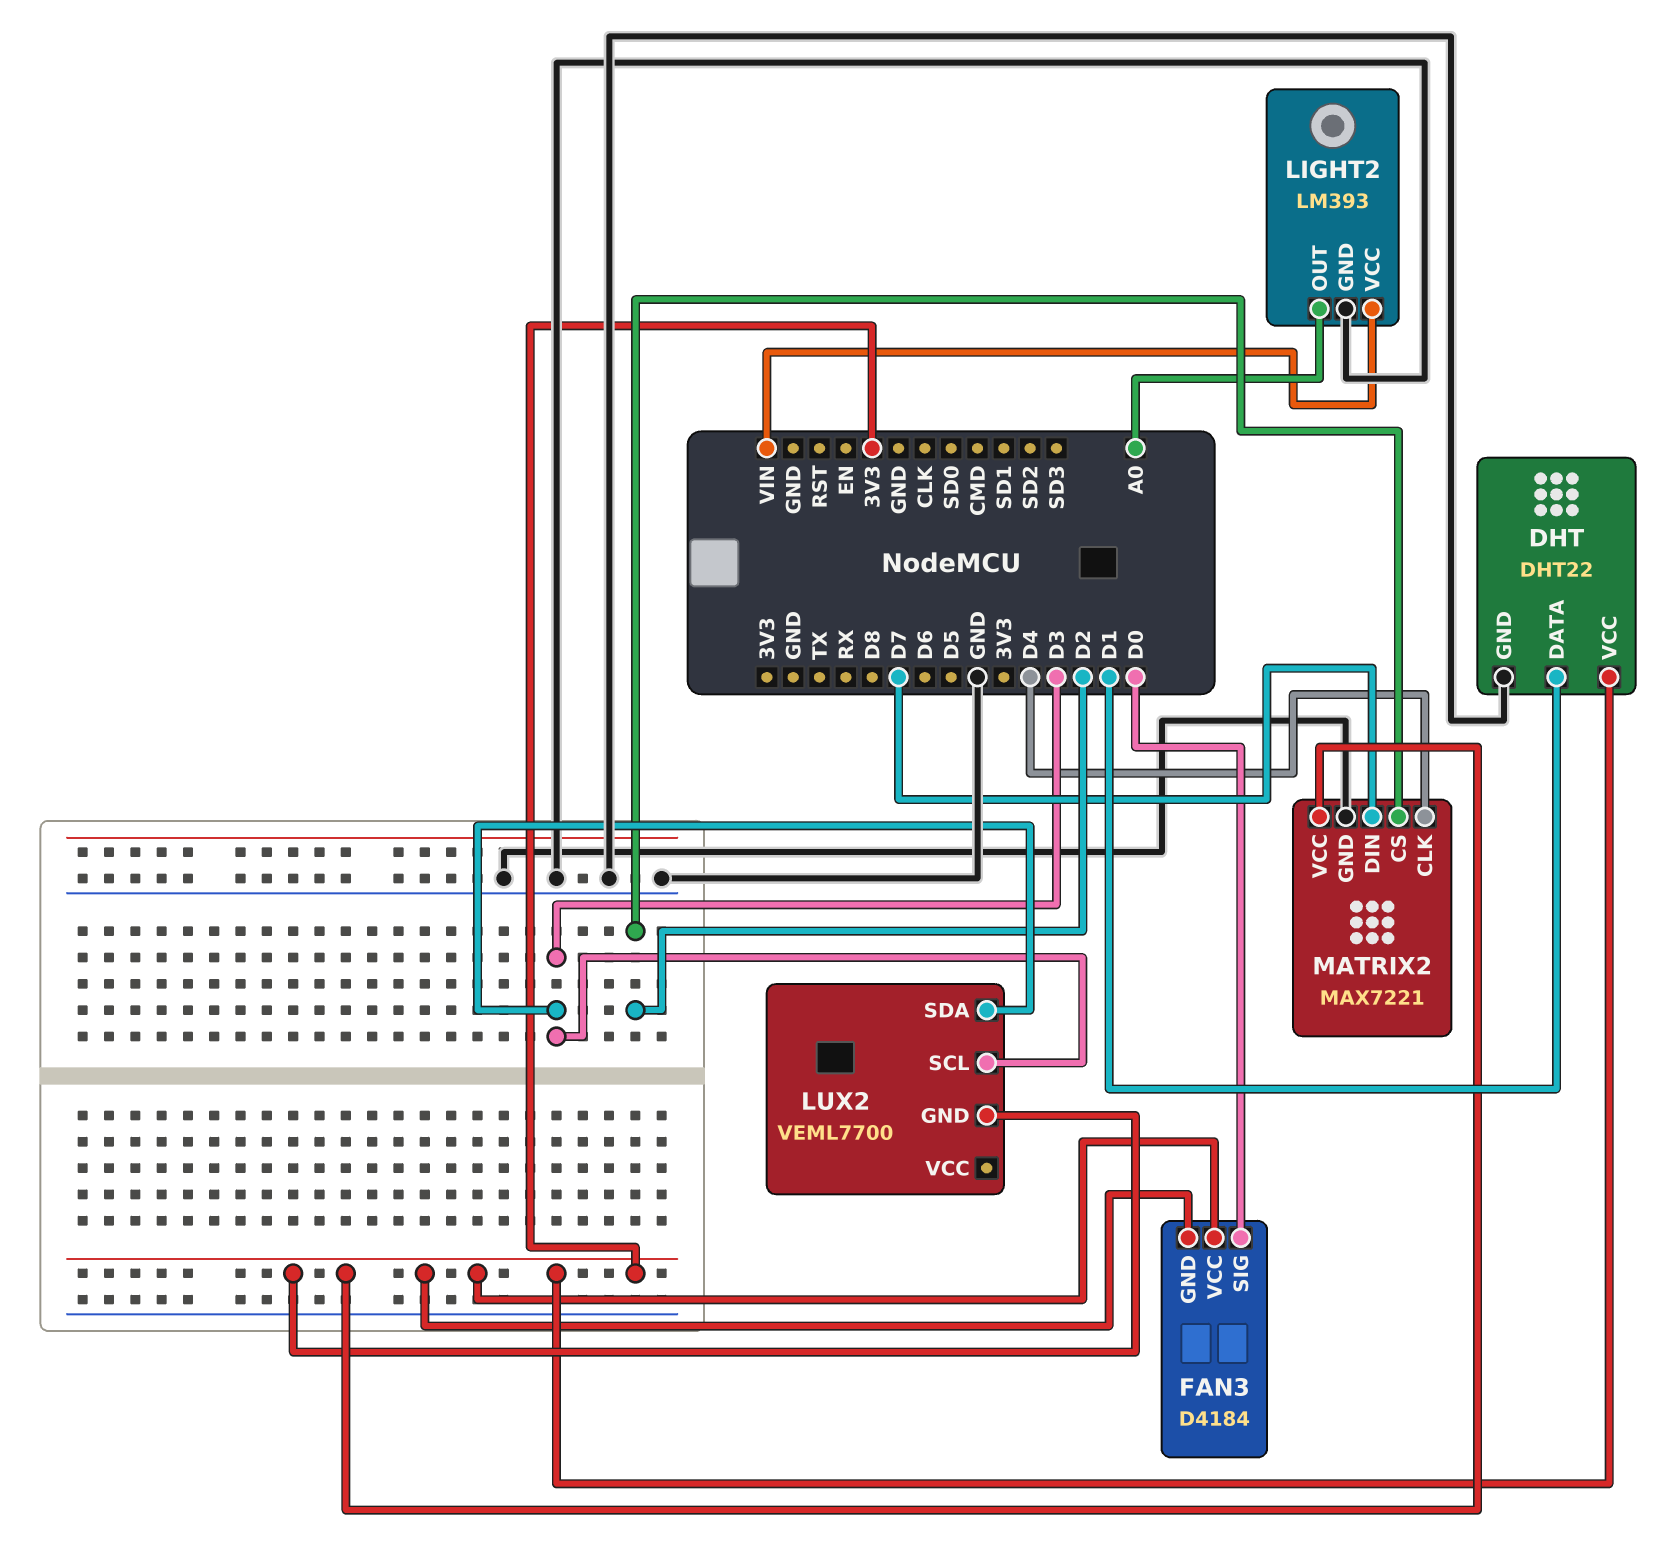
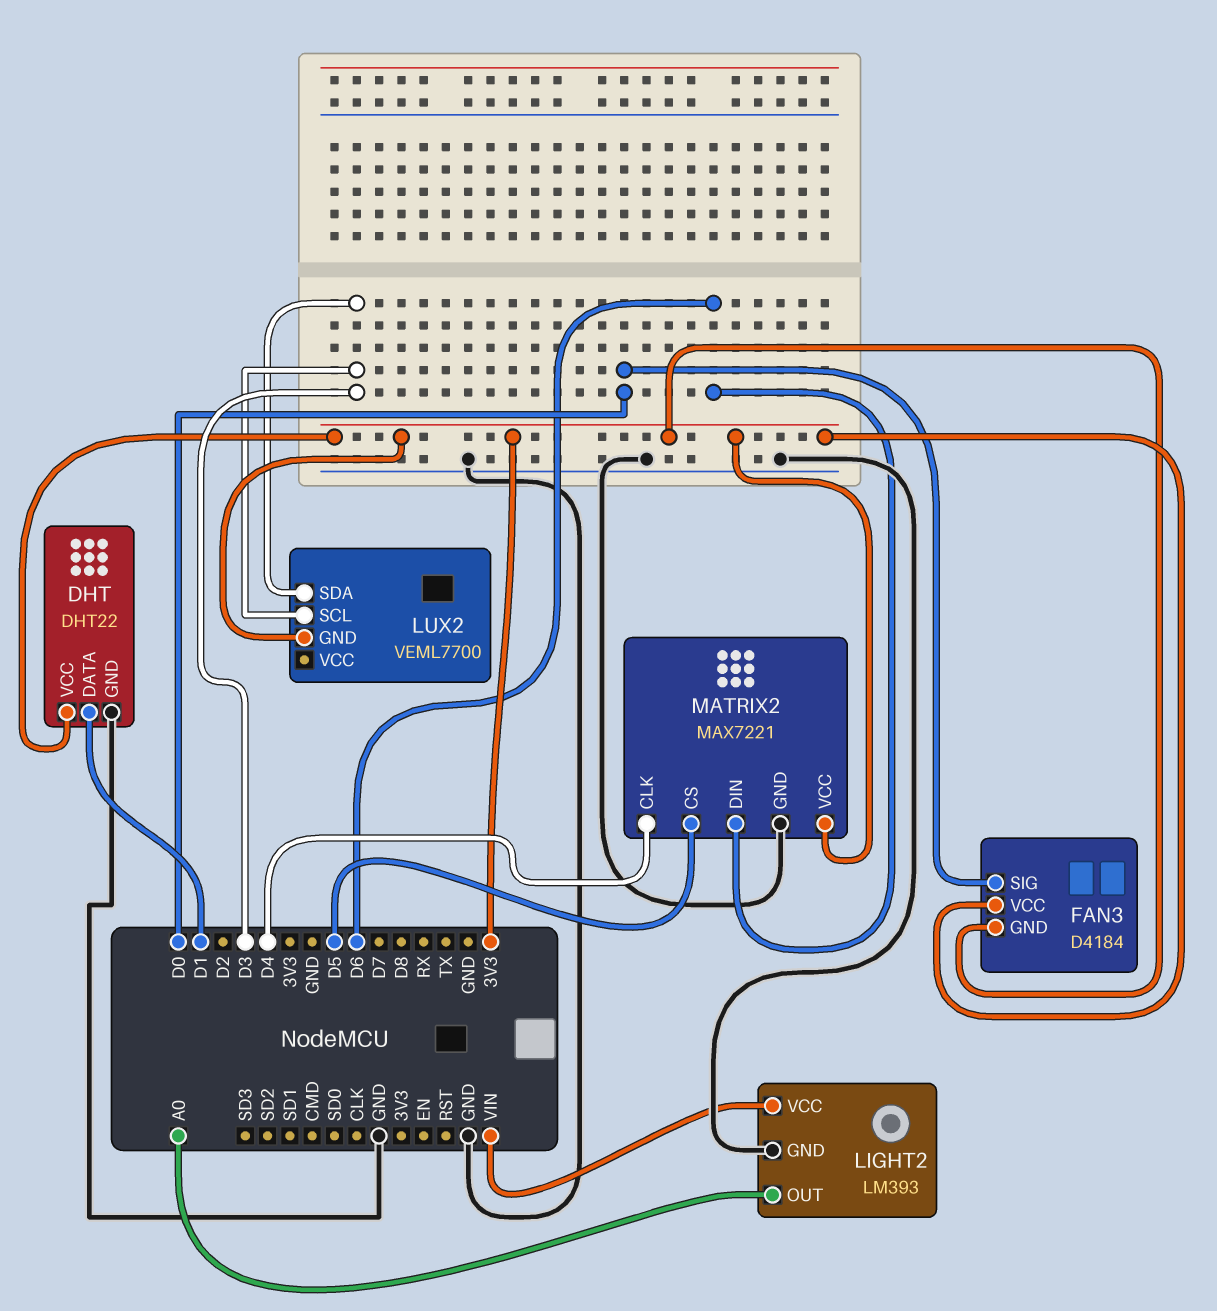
MATRIX2 pin CS: D2 -> D5
MATRIX2 pin DIN: D7 -> D6

